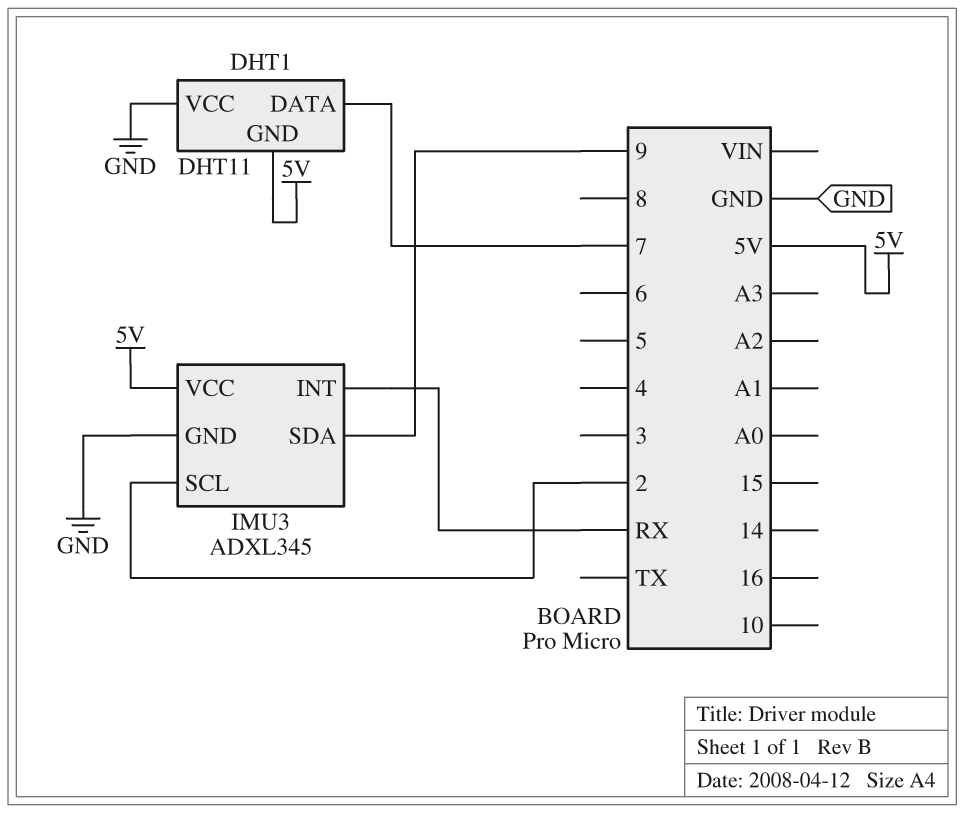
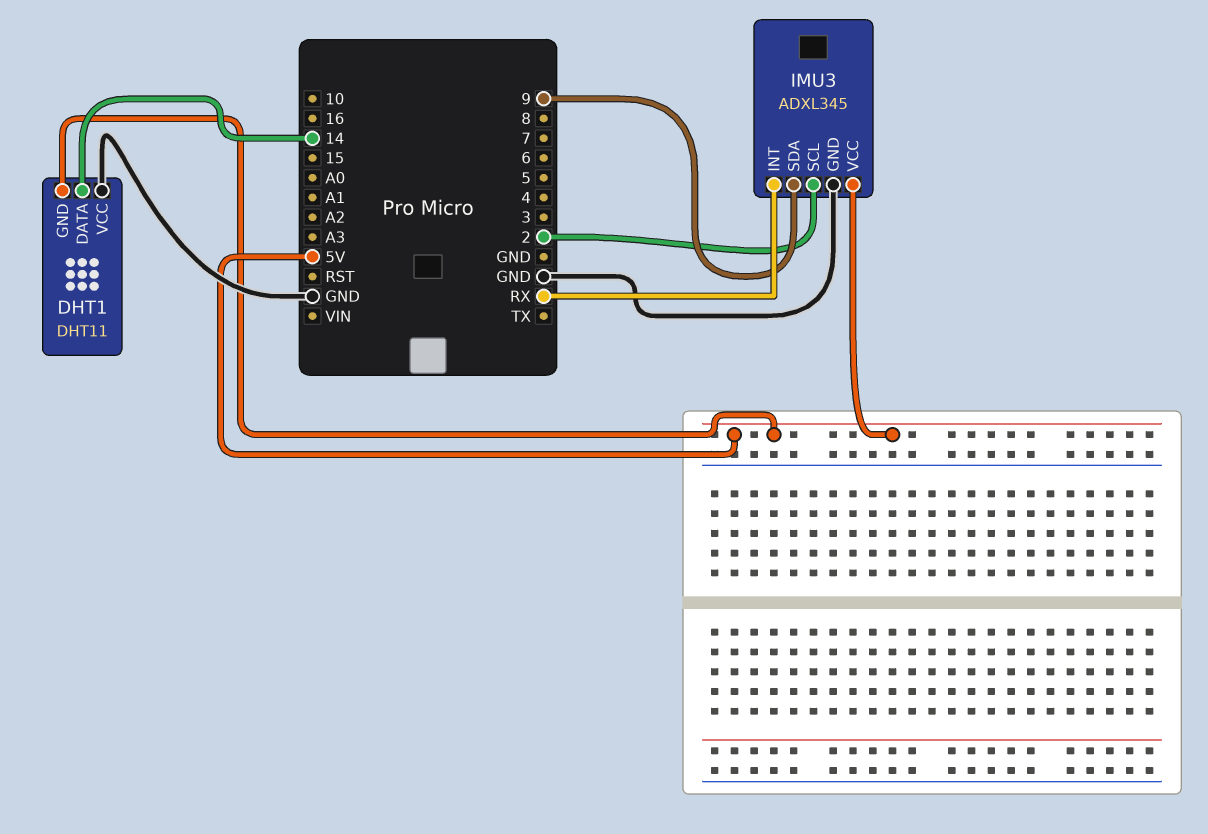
DHT1 pin DATA: 7 -> 14

